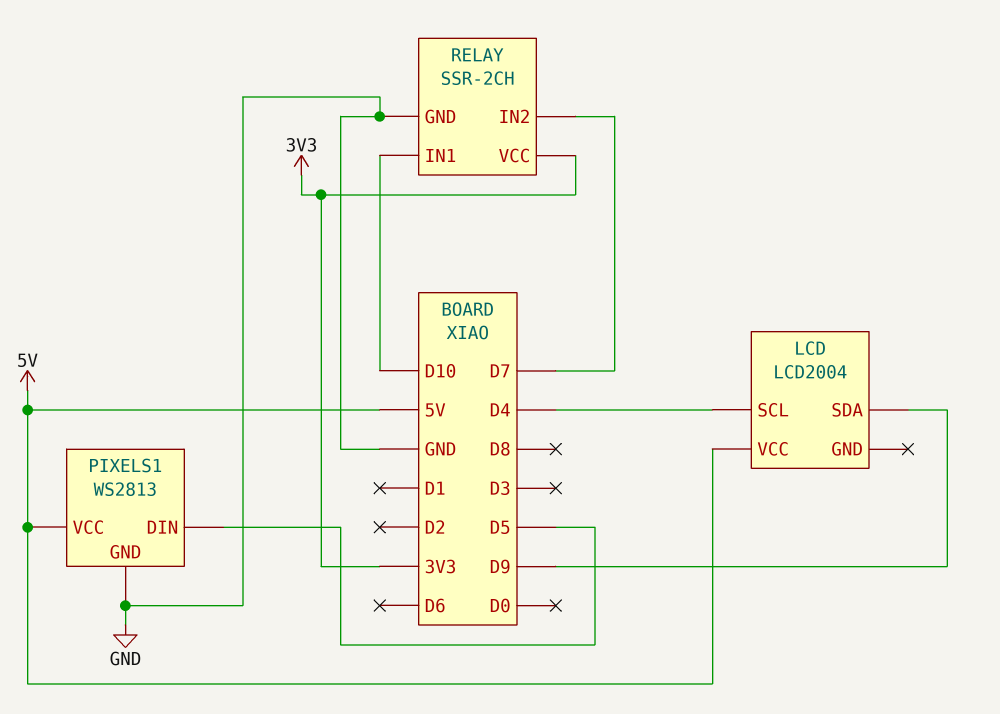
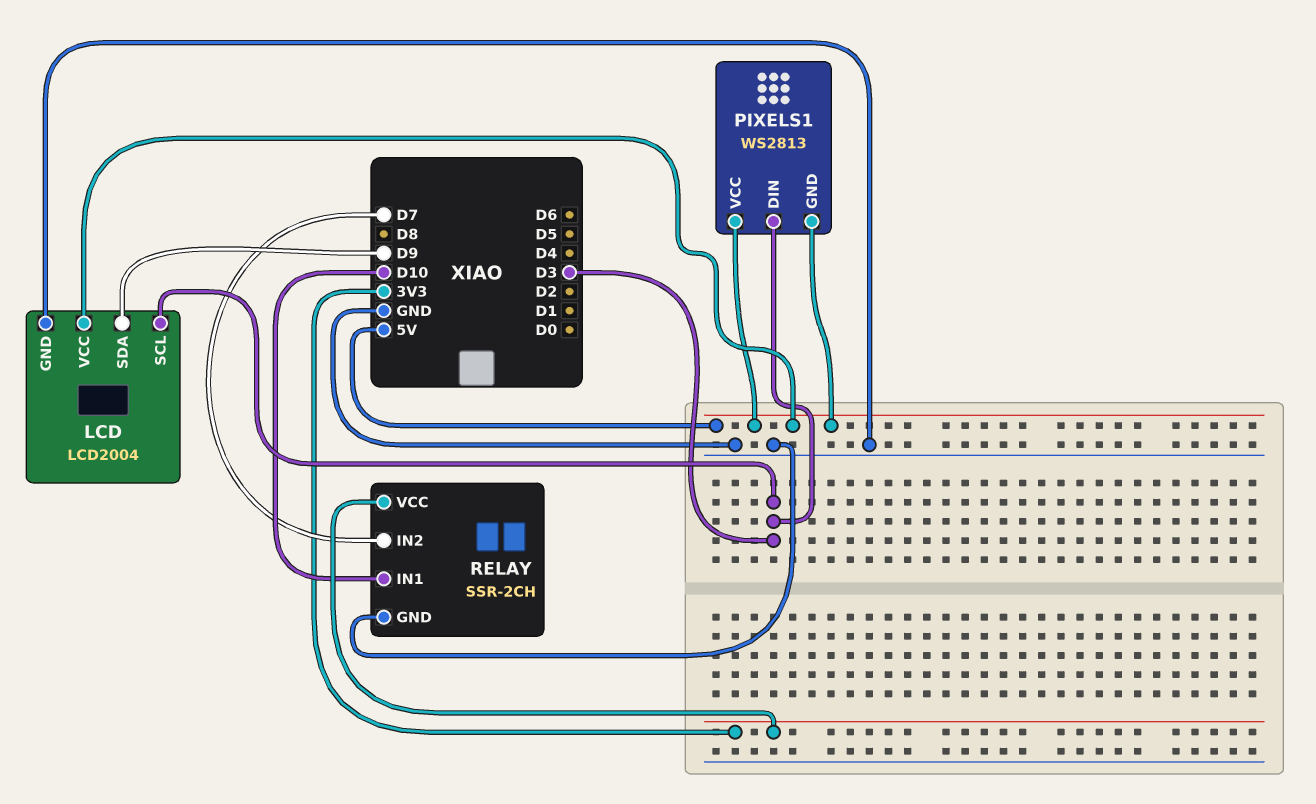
LCD pin GND: none -> GND
LCD pin SCL: D4 -> D3
PIXELS1 pin DIN: D5 -> D3
PIXELS1 pin GND: GND -> 5V

